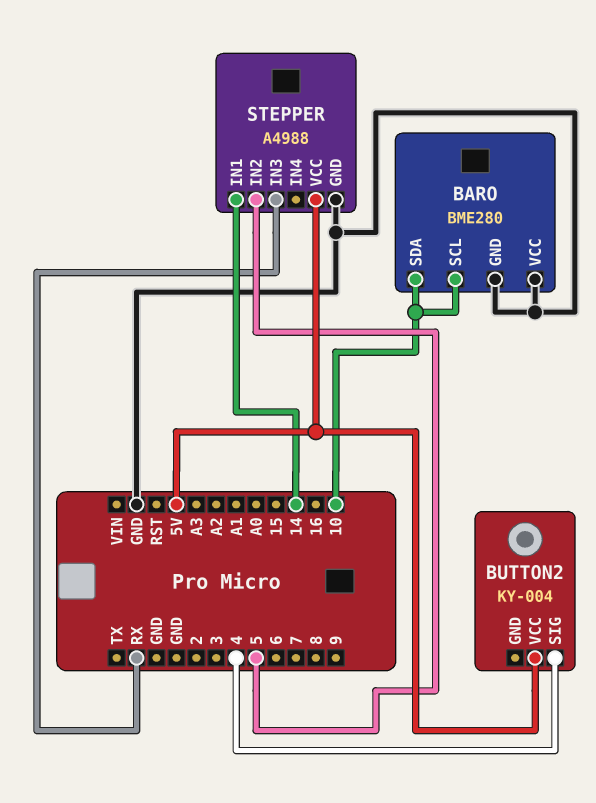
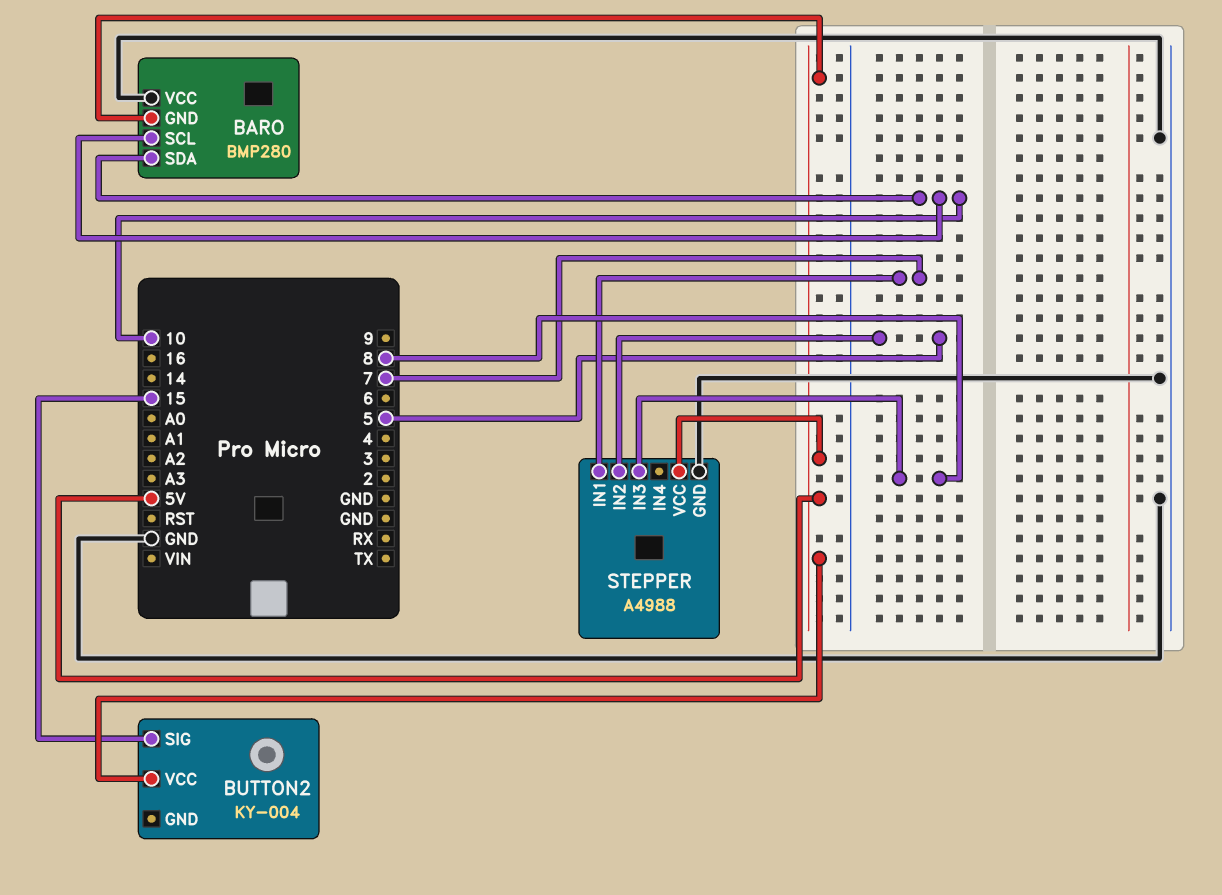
BARO: BME280 -> BMP280
BARO pin GND: GND -> 5V
BUTTON2 pin SIG: 4 -> 15
STEPPER pin IN1: 14 -> 7
STEPPER pin IN3: RX -> 8

